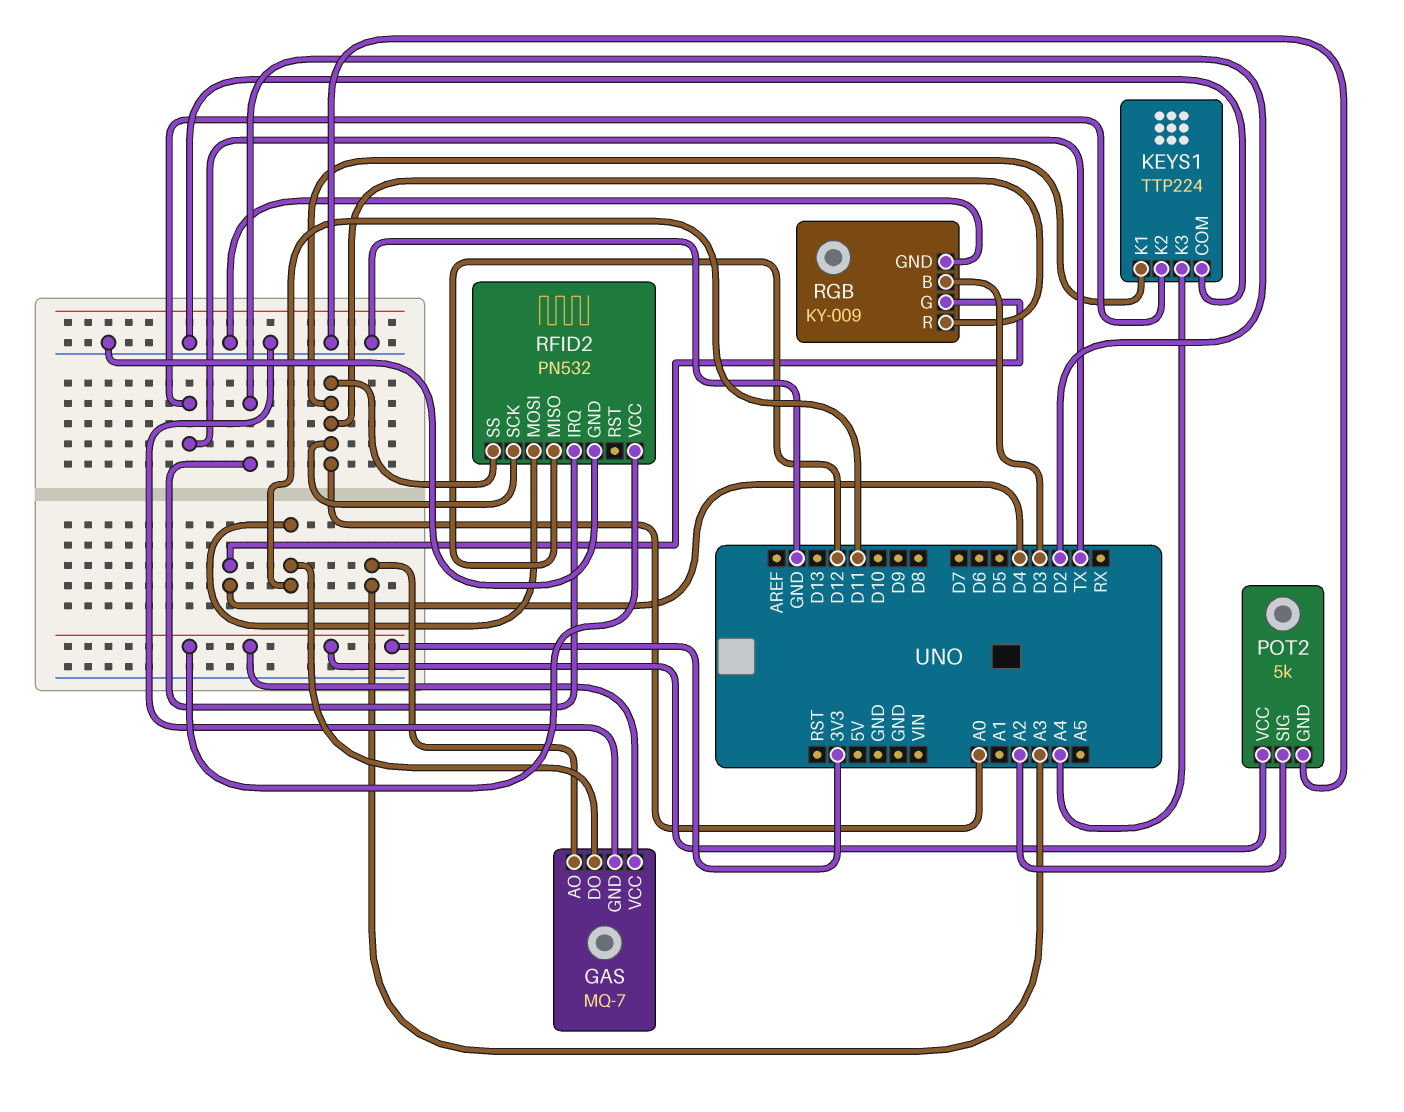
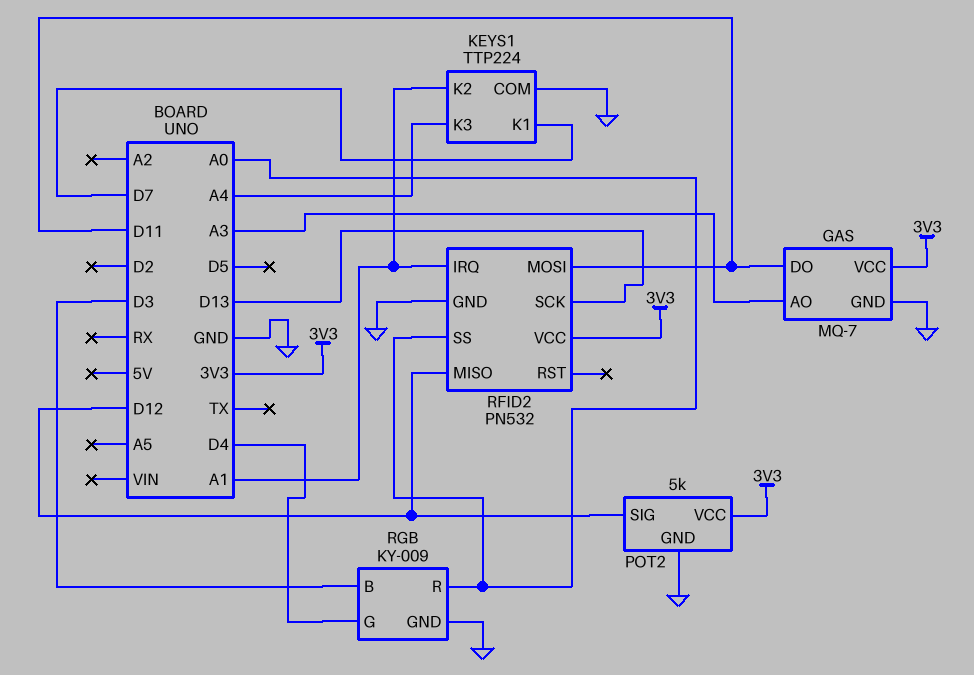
KEYS1 pin K1: A0 -> D7
KEYS1 pin K2: TX -> A1
POT2 pin SIG: A2 -> D12
RFID2 pin IRQ: D2 -> A1
RFID2 pin SCK: A0 -> D13

